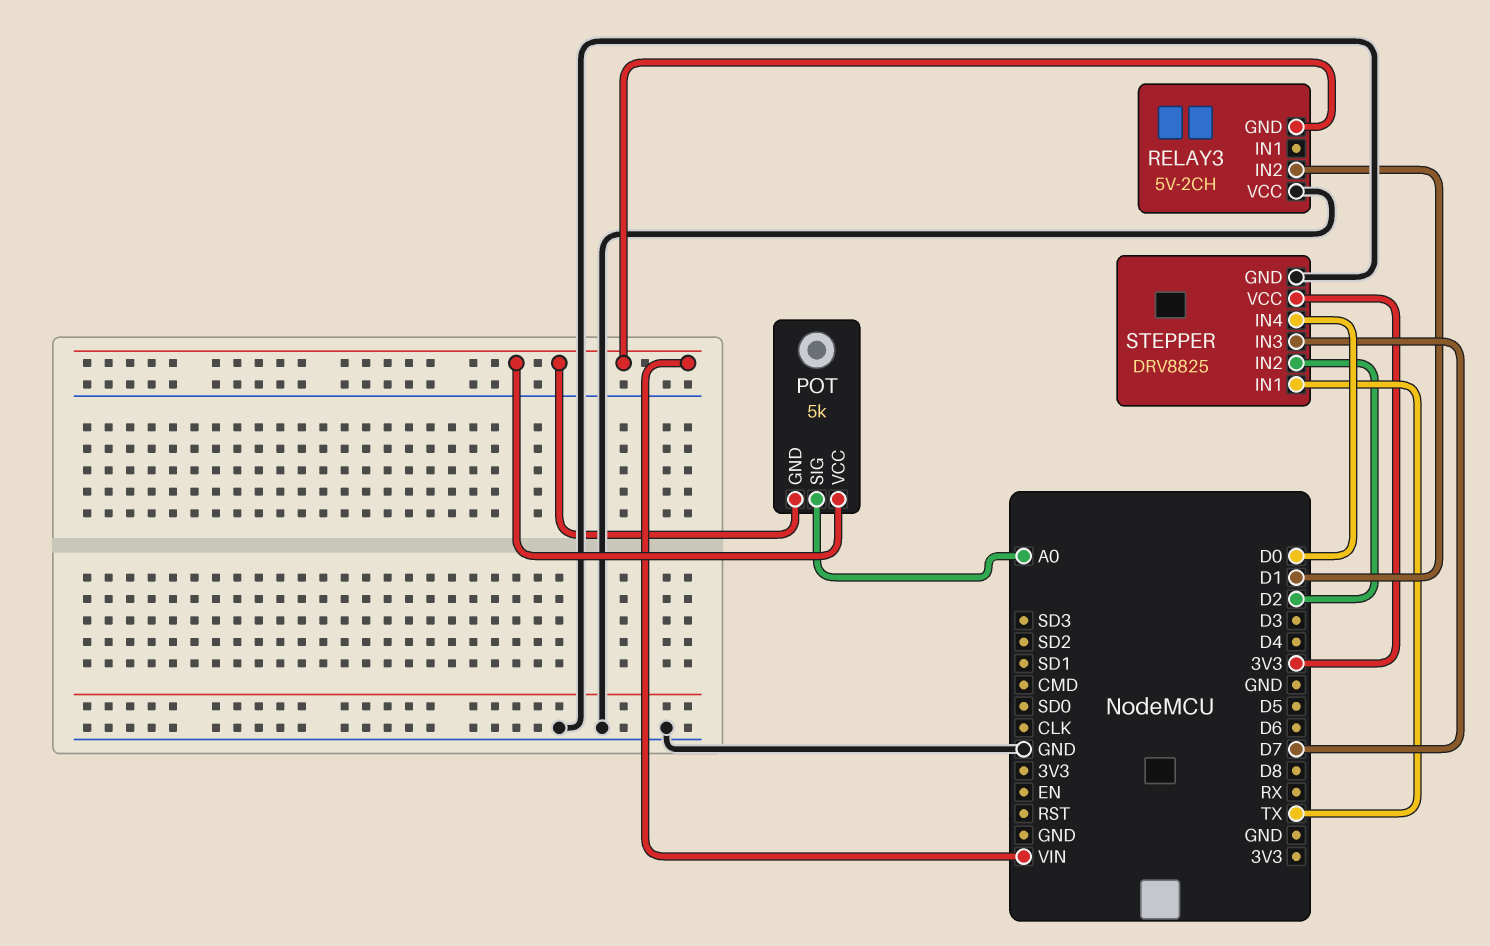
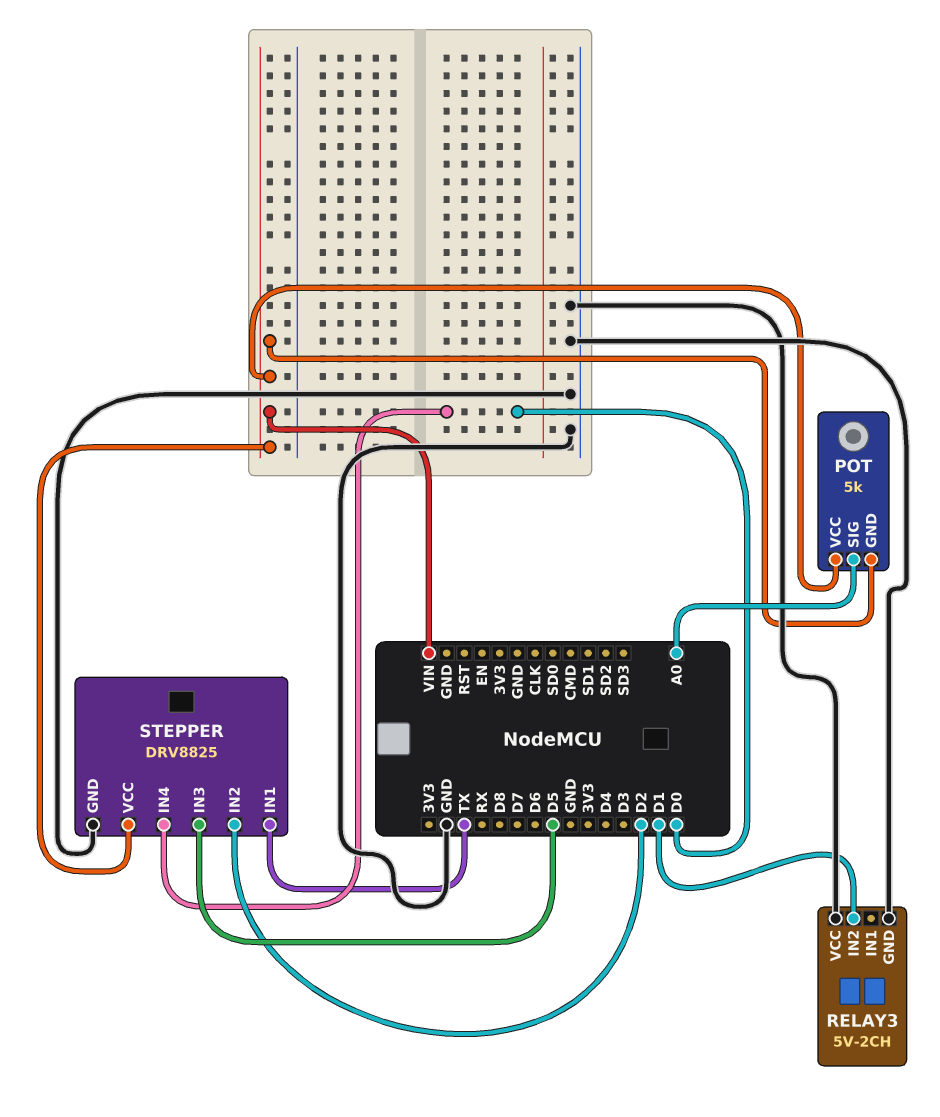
RELAY3 pin GND: VIN -> GND
STEPPER pin IN3: D7 -> D5
STEPPER pin VCC: 3V3 -> VIN

